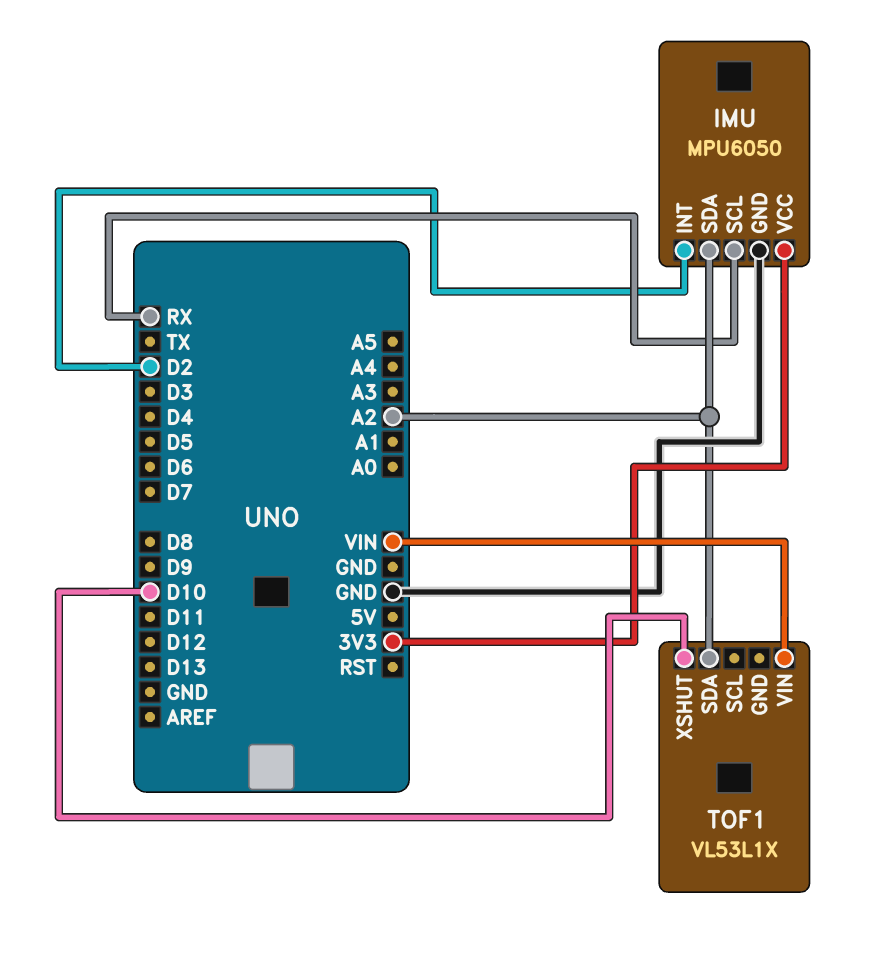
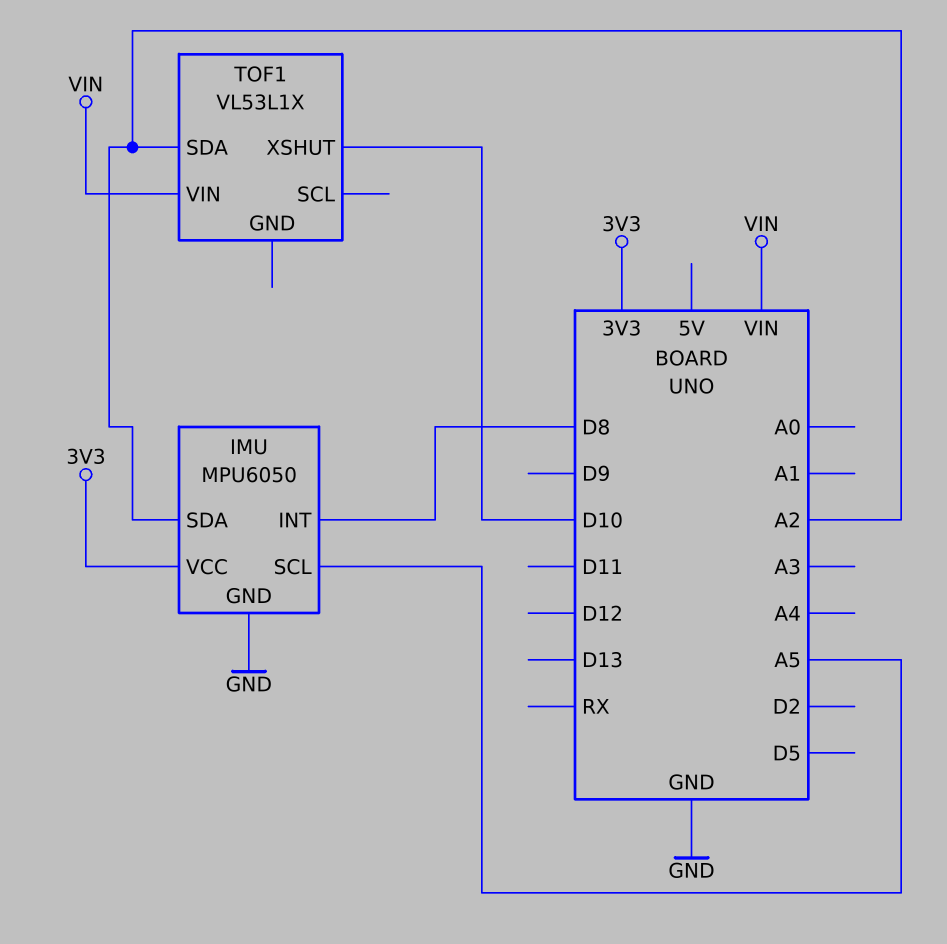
IMU pin INT: D2 -> D8
IMU pin SCL: RX -> A5

